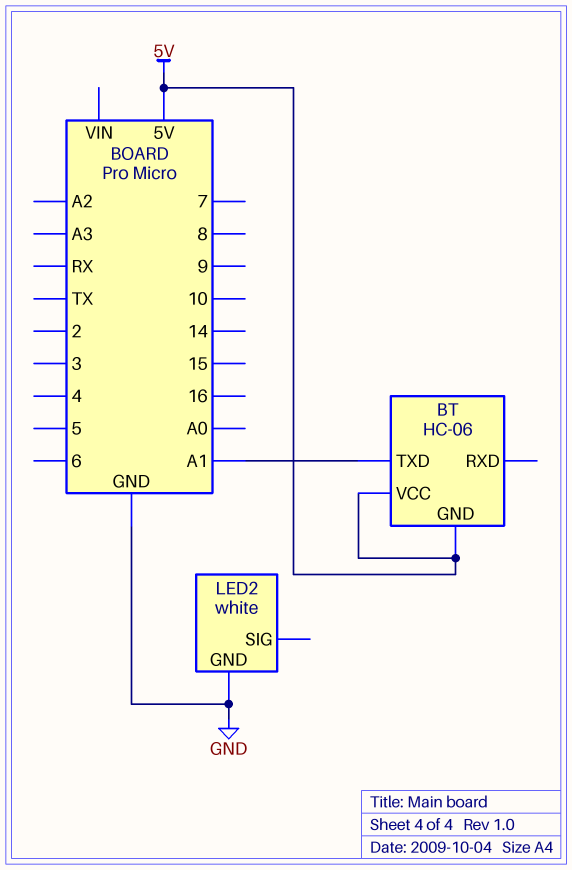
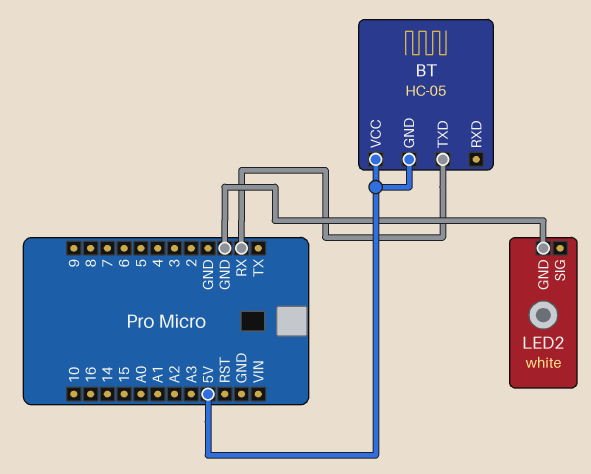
BT: HC-06 -> HC-05
BT pin TXD: A1 -> RX

